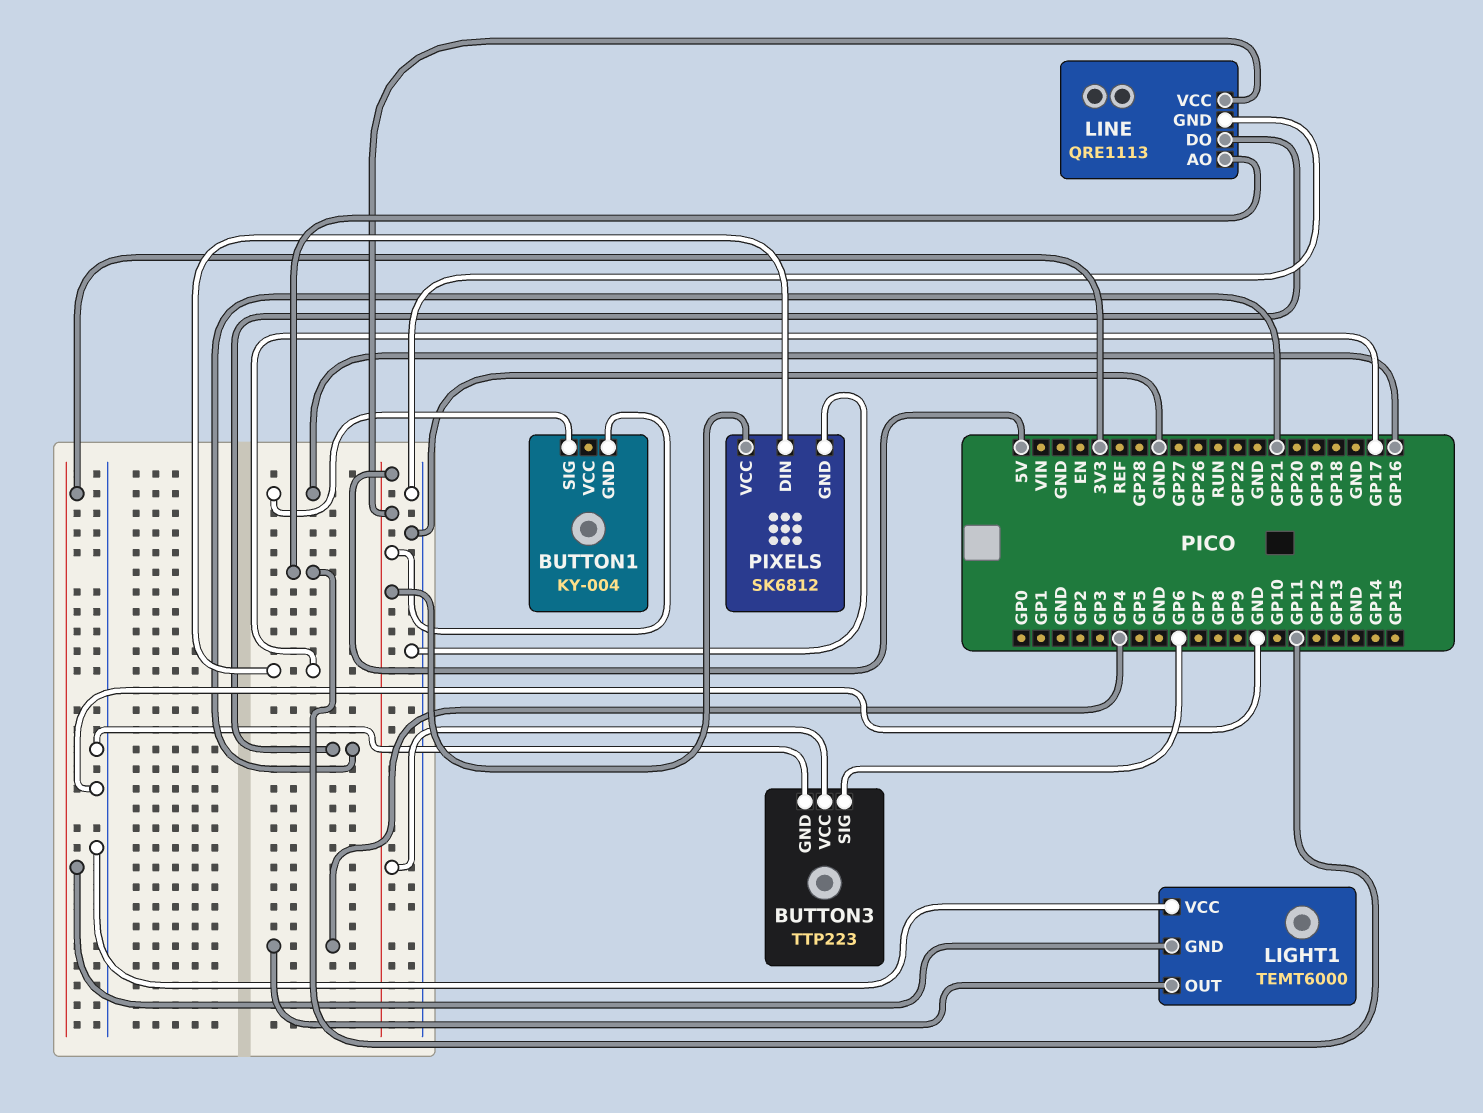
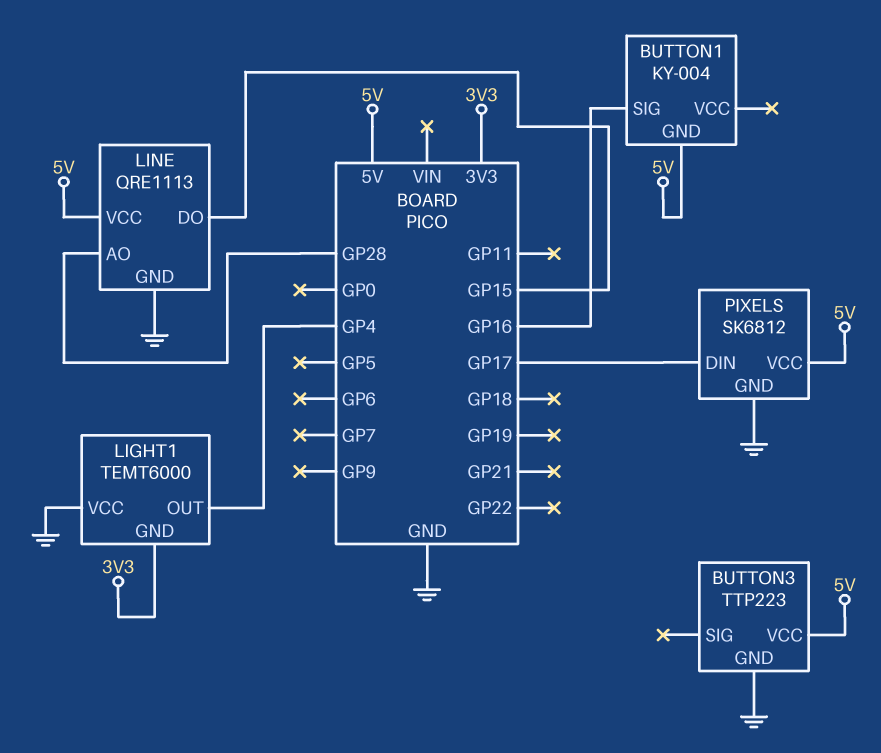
BUTTON3 pin SIG: GP6 -> none
LINE pin AO: GP11 -> GP28
LINE pin DO: GP21 -> GP15

